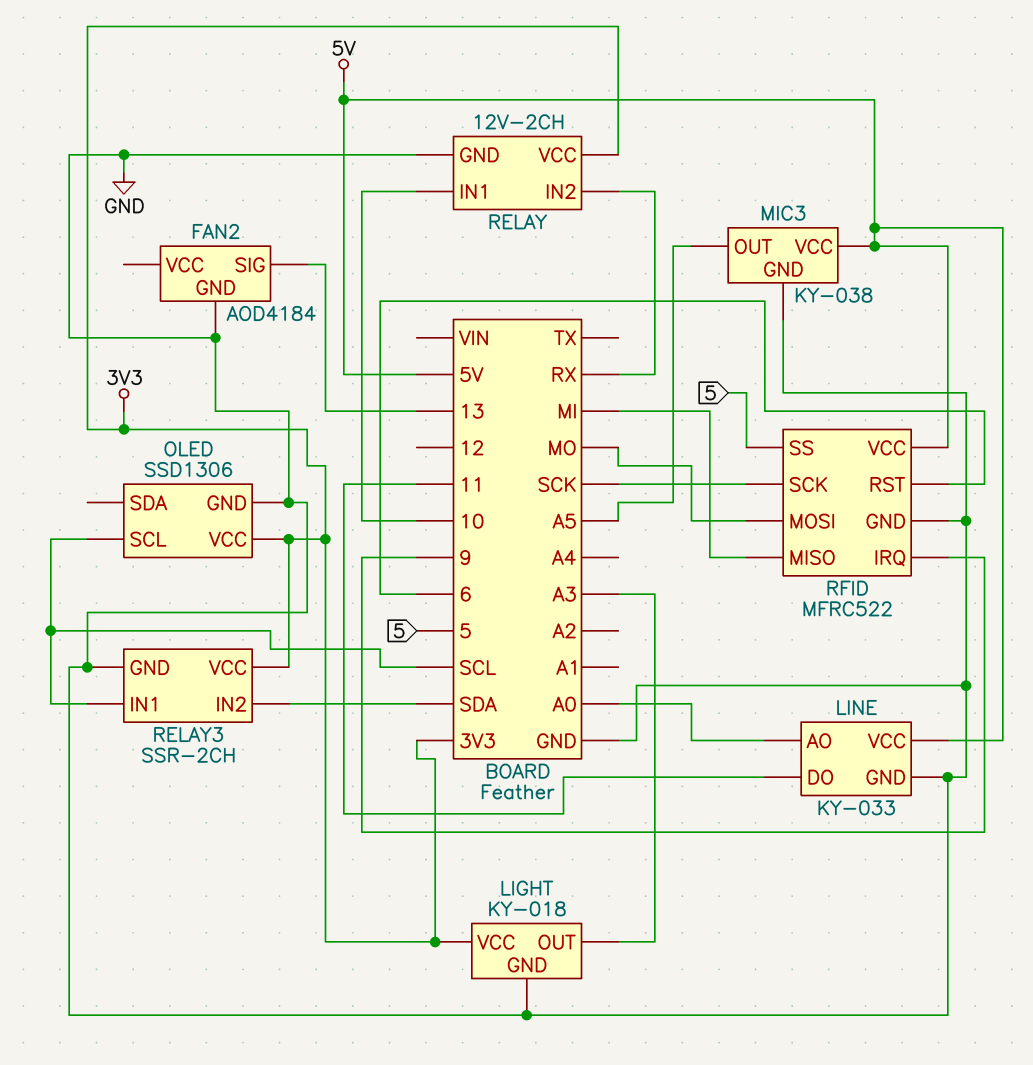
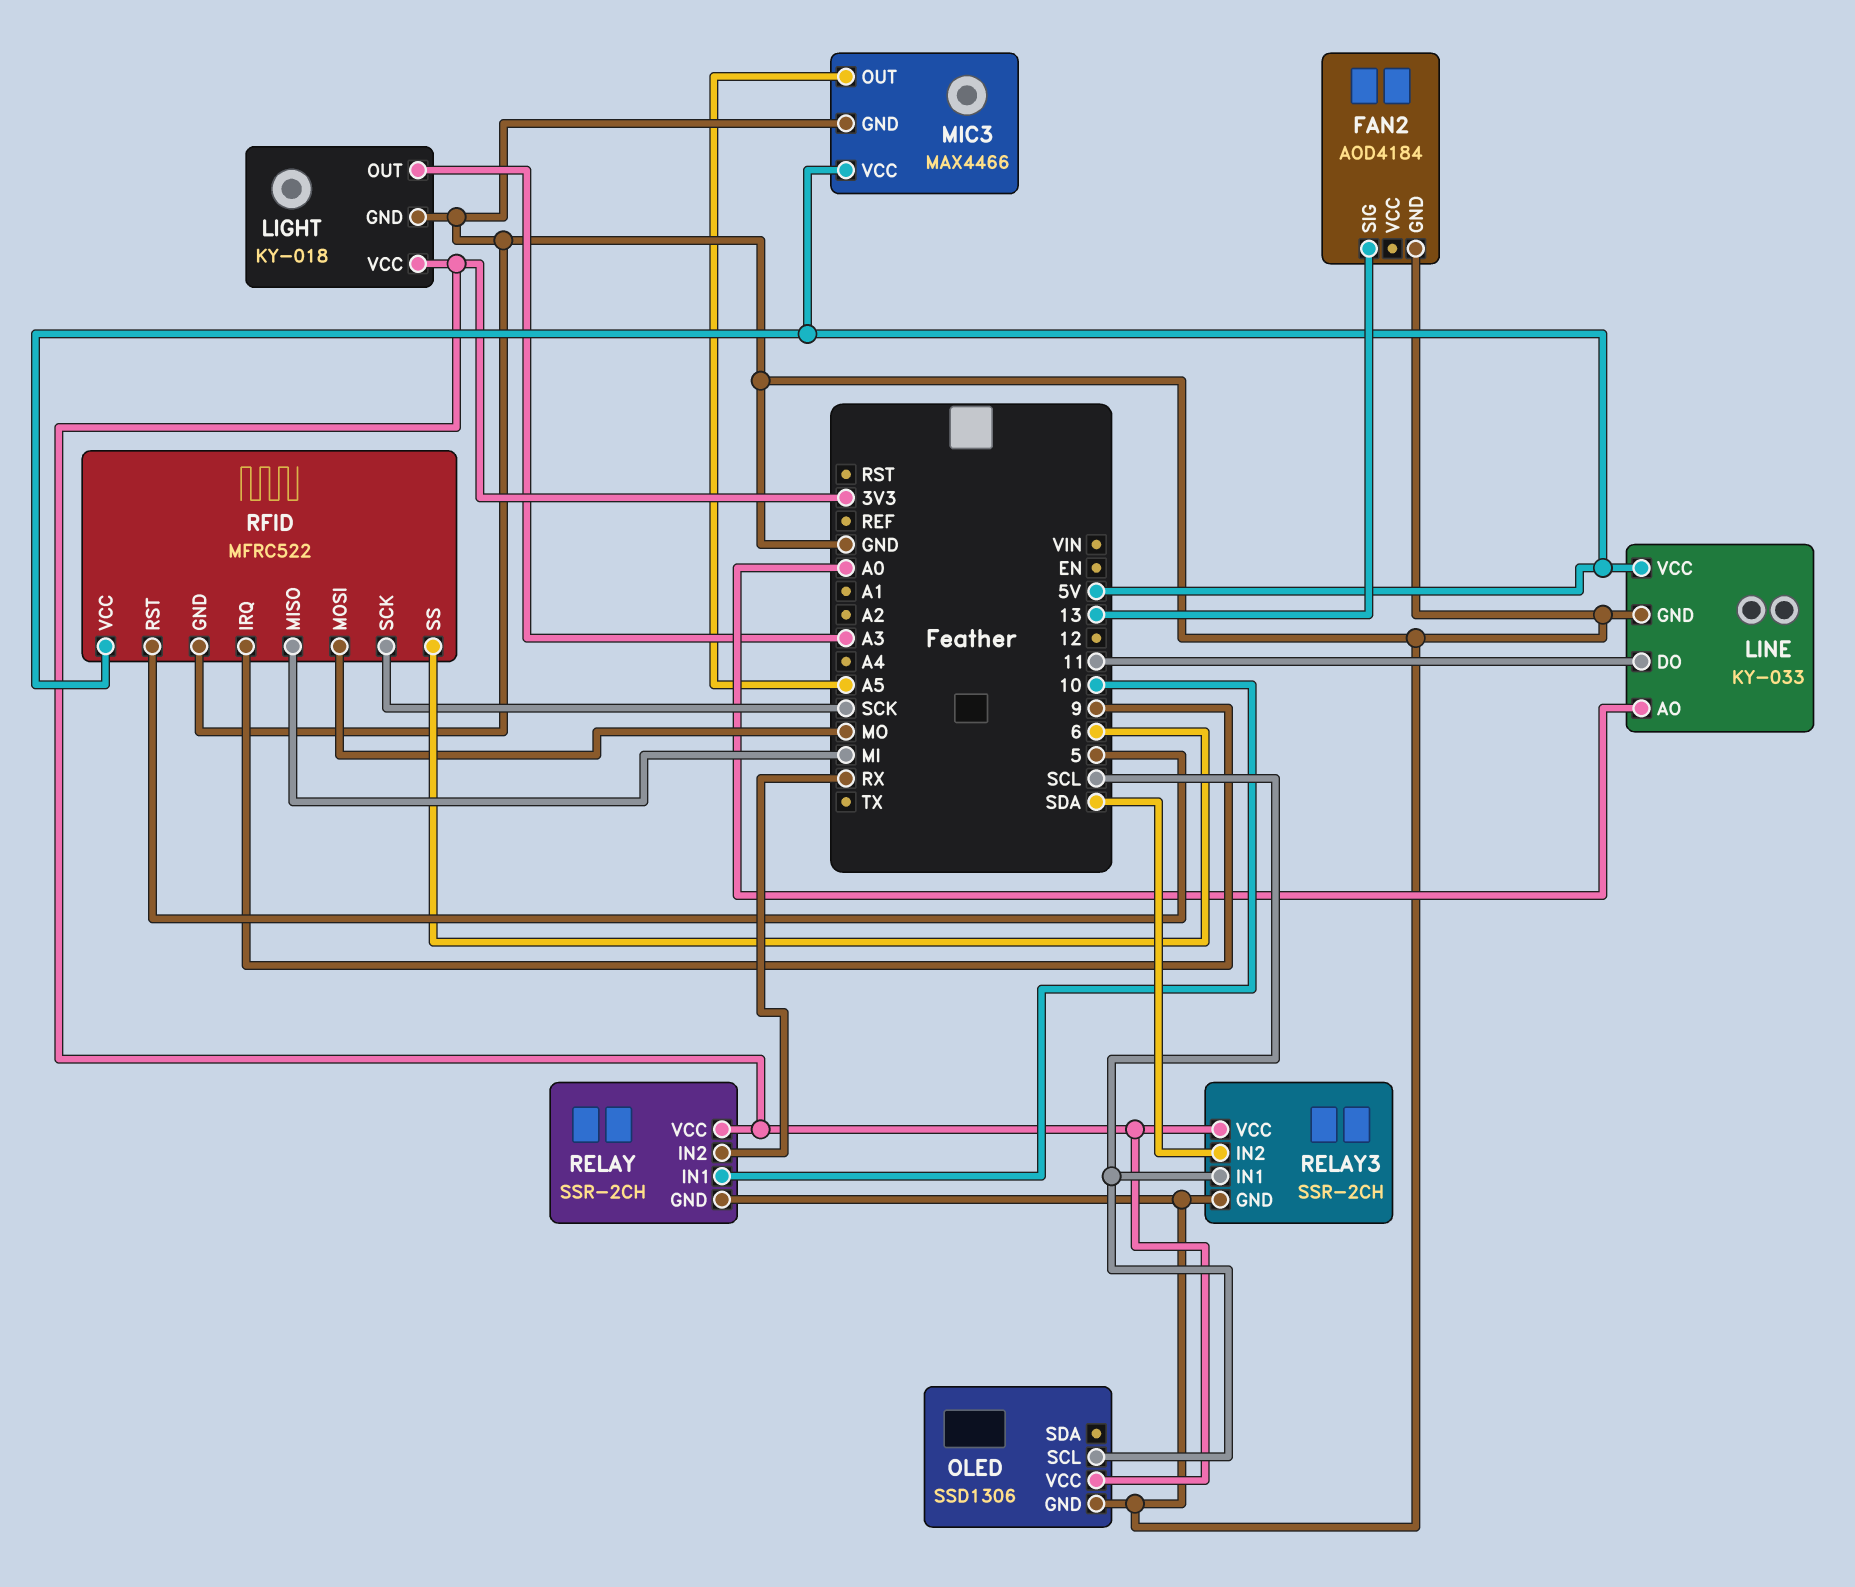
MIC3: KY-038 -> MAX4466
RELAY: 12V-2CH -> SSR-2CH
RFID pin RST: 6 -> 5
RFID pin SS: 5 -> 6

